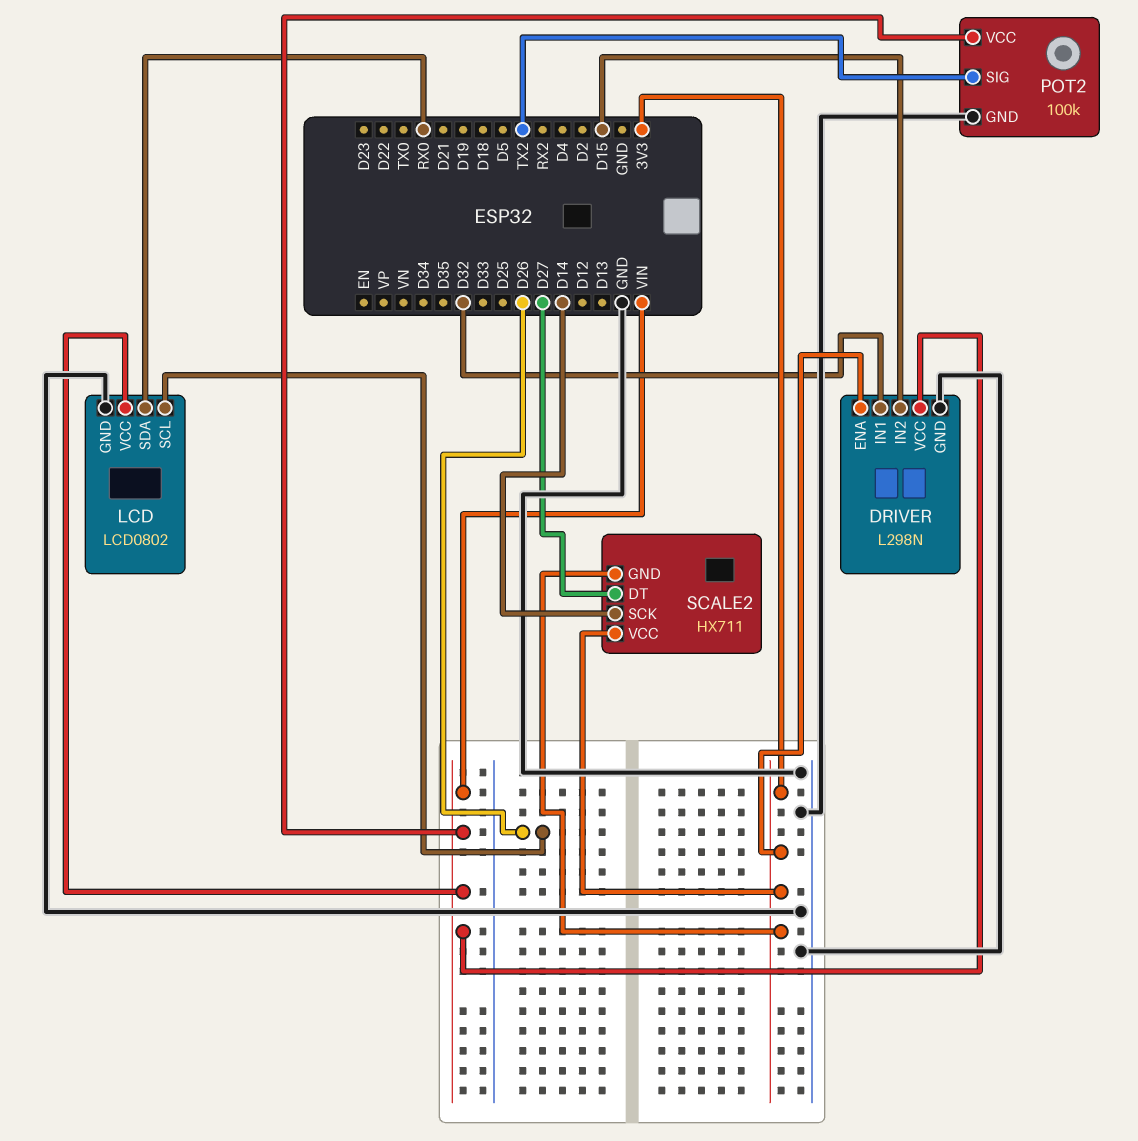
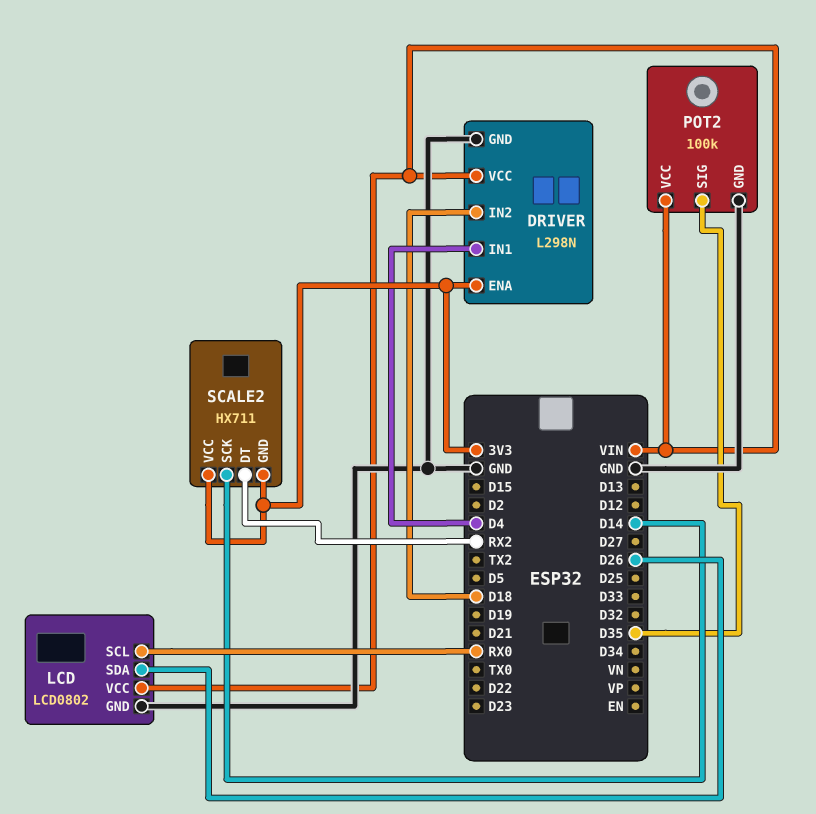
DRIVER pin IN1: D32 -> D4
DRIVER pin IN2: D15 -> D18
LCD pin SCL: D26 -> RX0
LCD pin SDA: RX0 -> D26
POT2 pin SIG: TX2 -> D35
SCALE2 pin DT: D27 -> RX2

